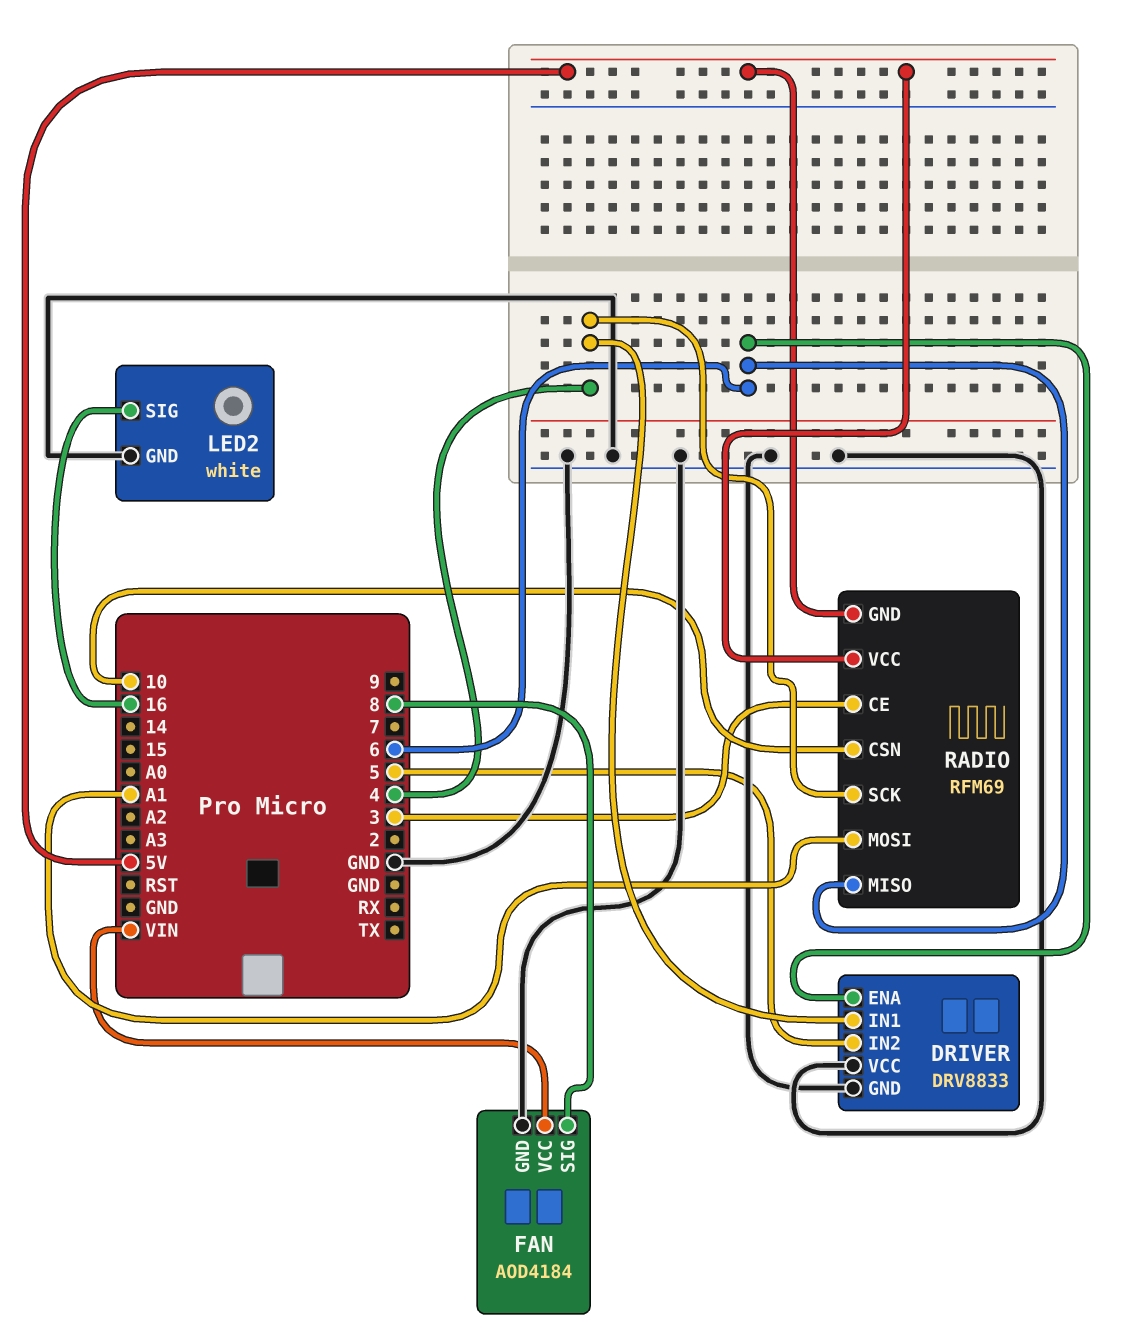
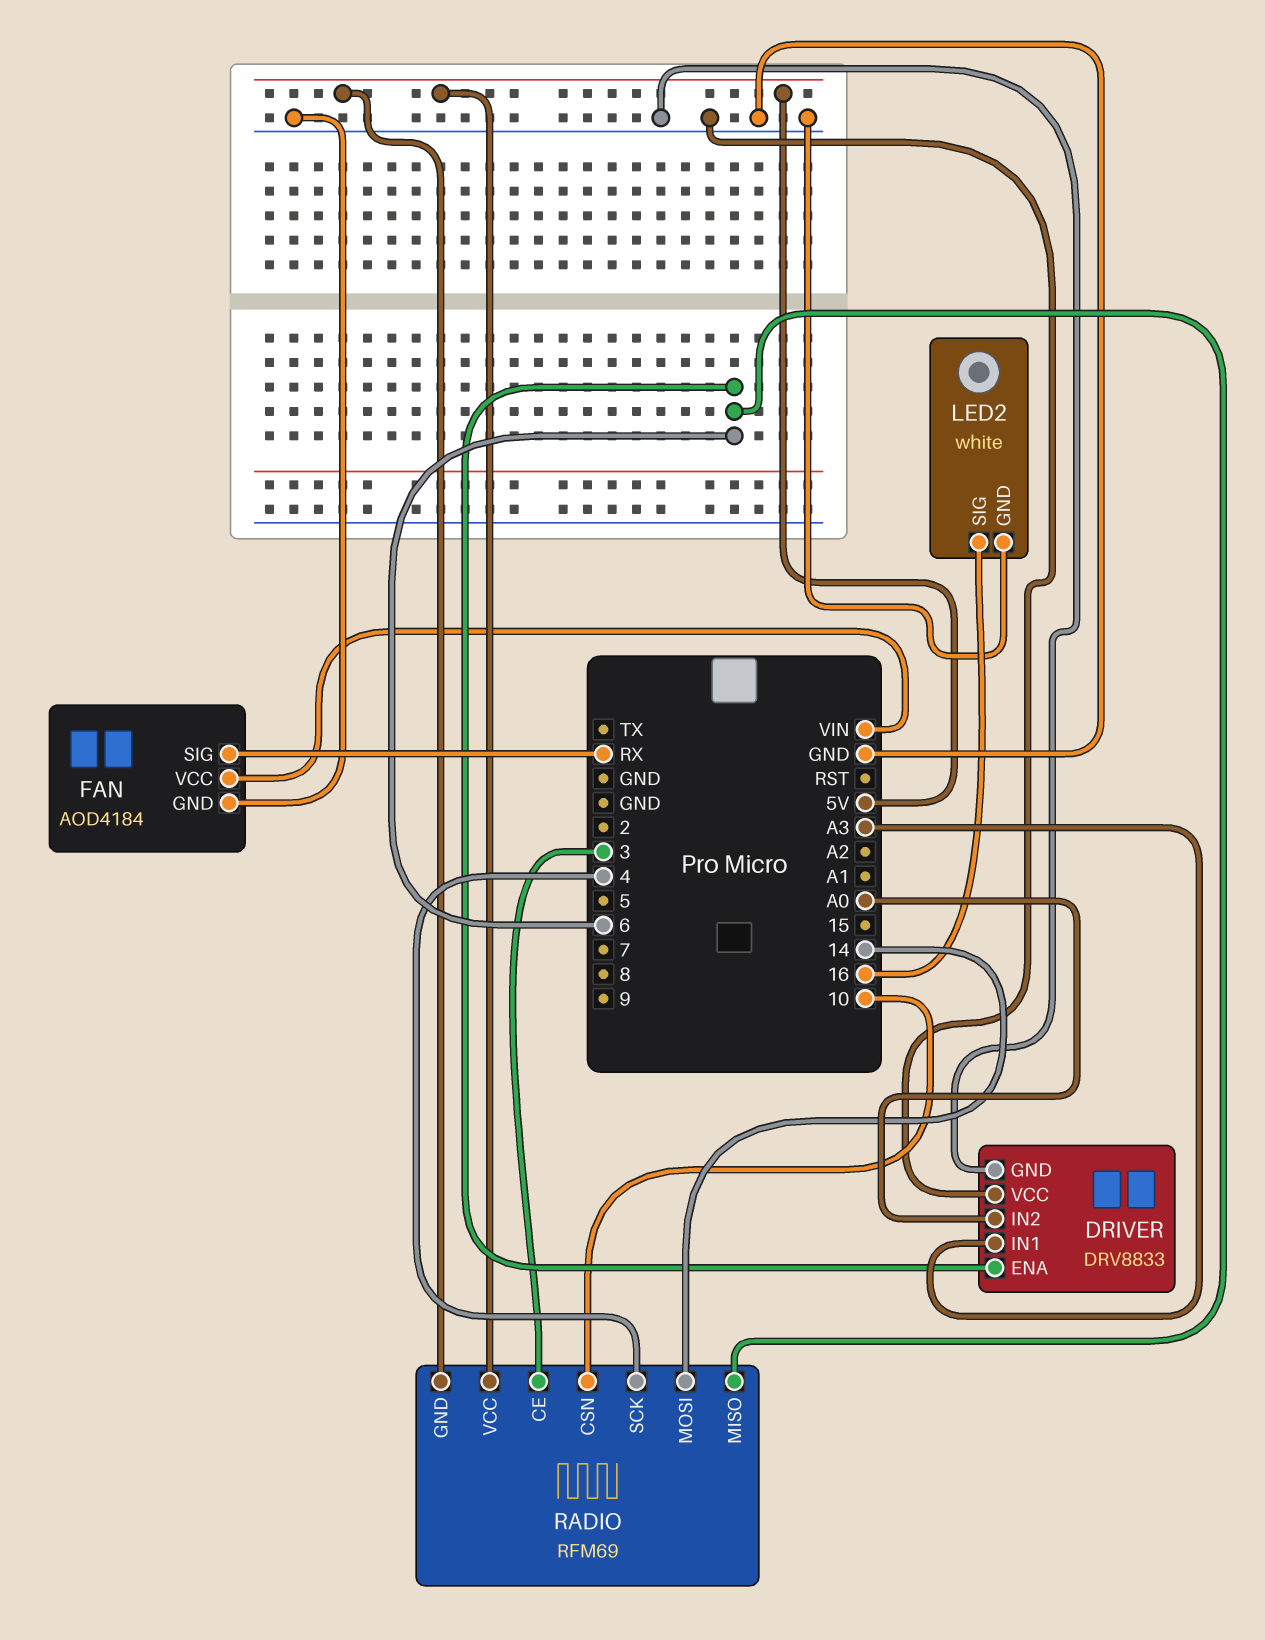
DRIVER pin IN1: 4 -> A3
DRIVER pin IN2: 5 -> A0
FAN pin SIG: 8 -> RX
RADIO pin MOSI: A1 -> 14

